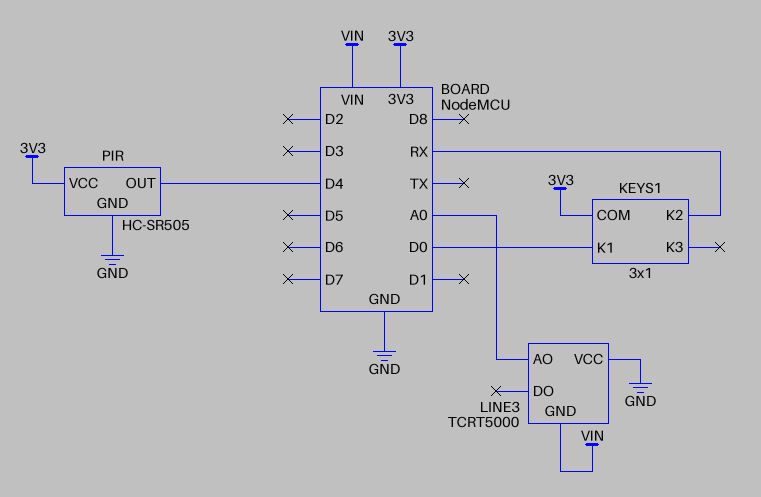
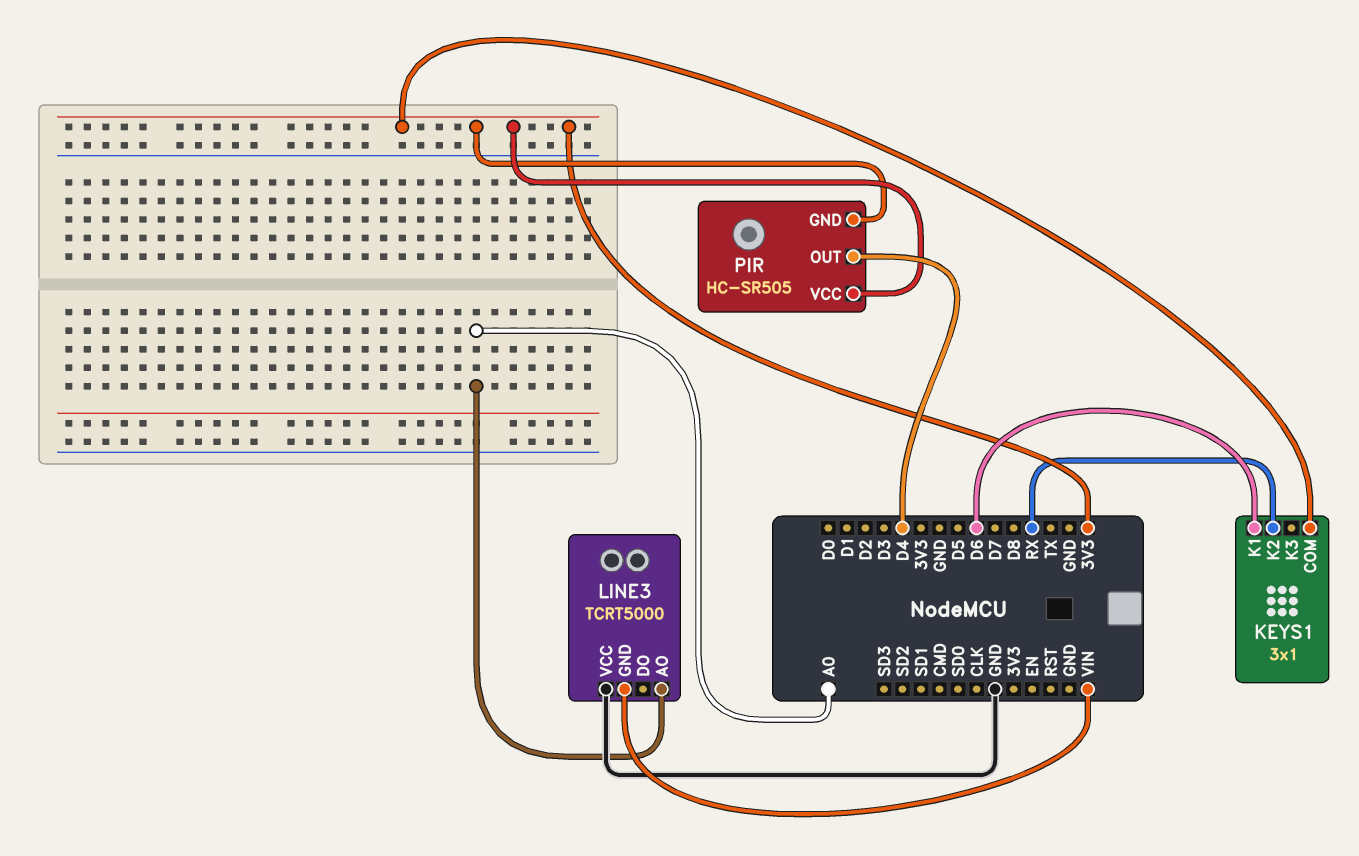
KEYS1 pin K1: D0 -> D6
PIR pin GND: GND -> 3V3

